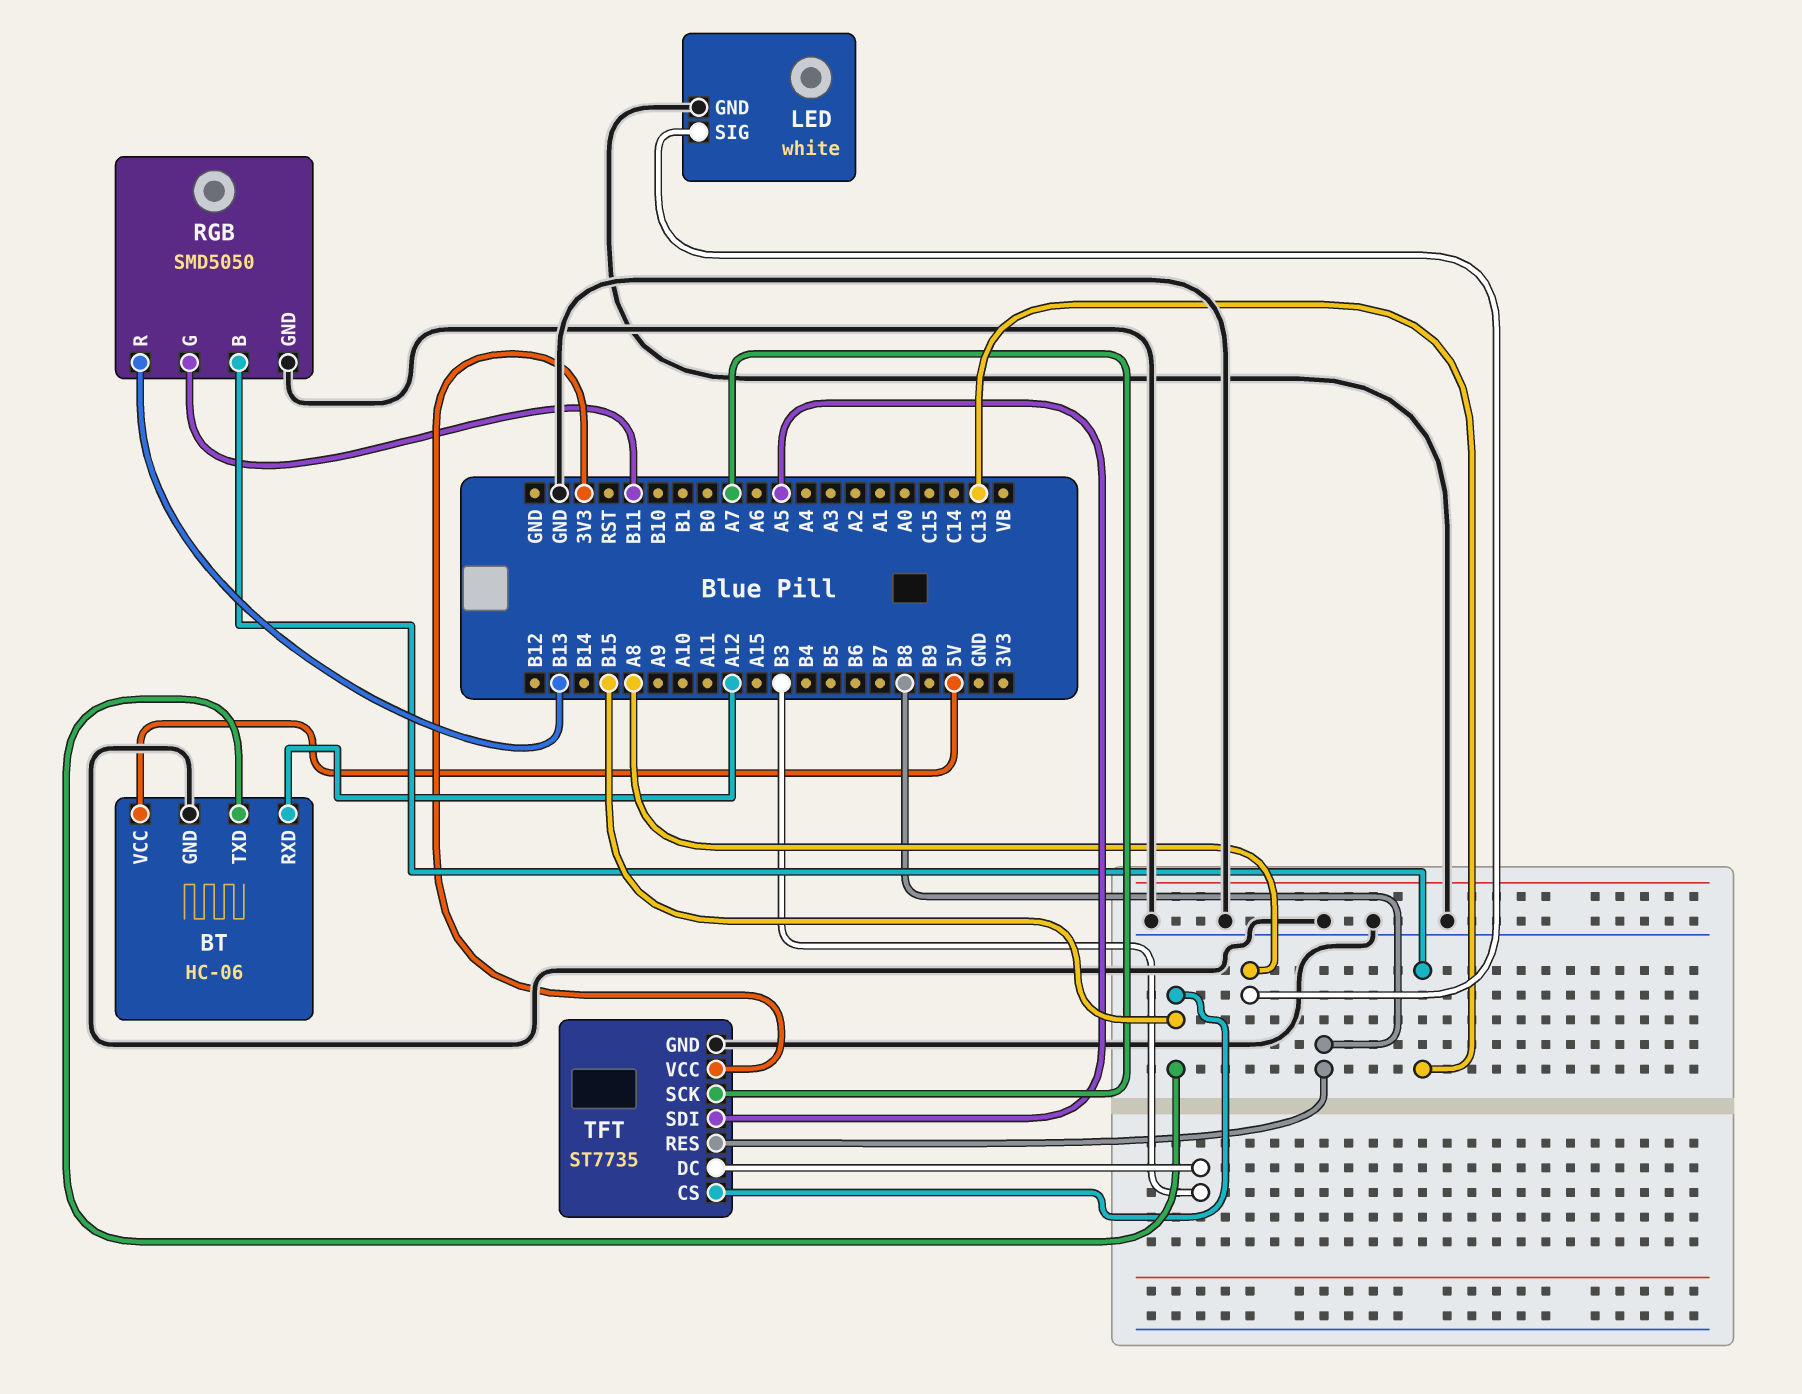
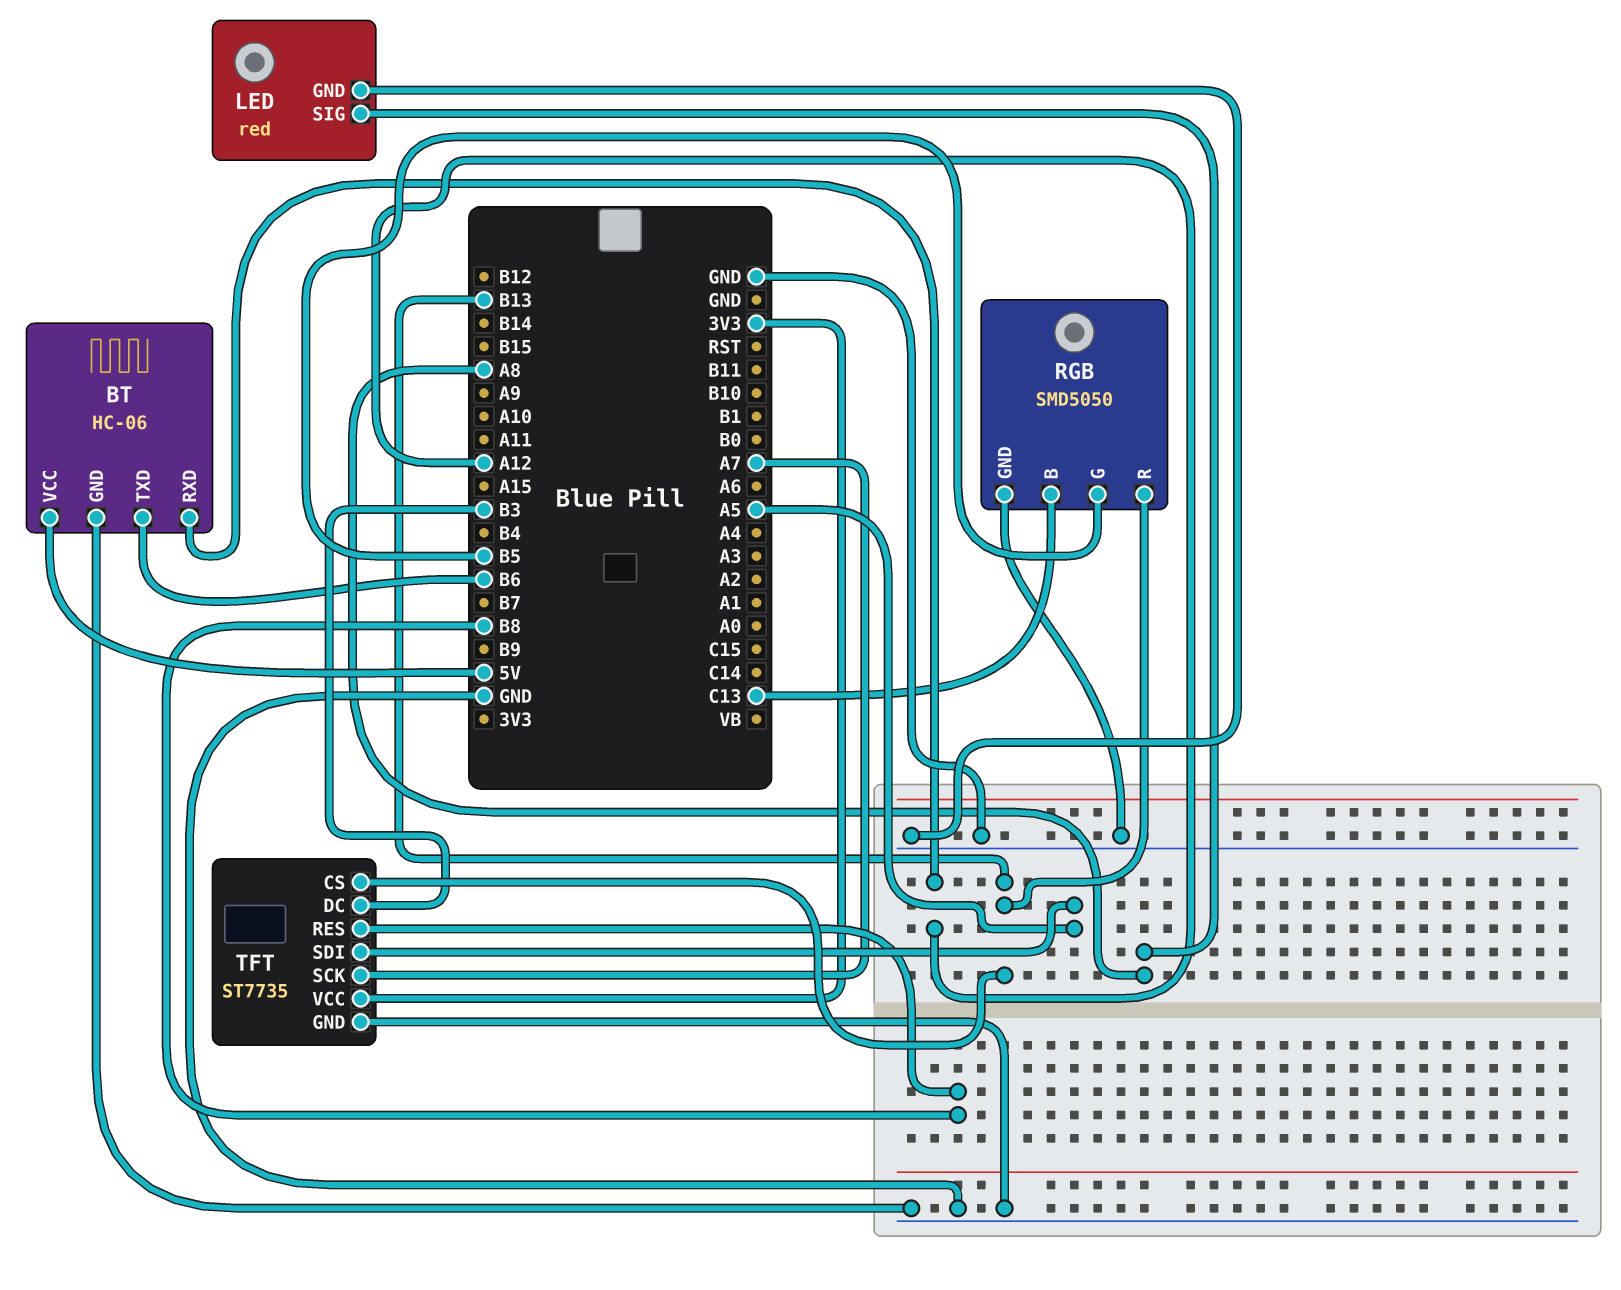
BT pin TXD: B15 -> B6
LED: white -> red
RGB pin G: B11 -> B5
TFT pin CS: B15 -> B13

